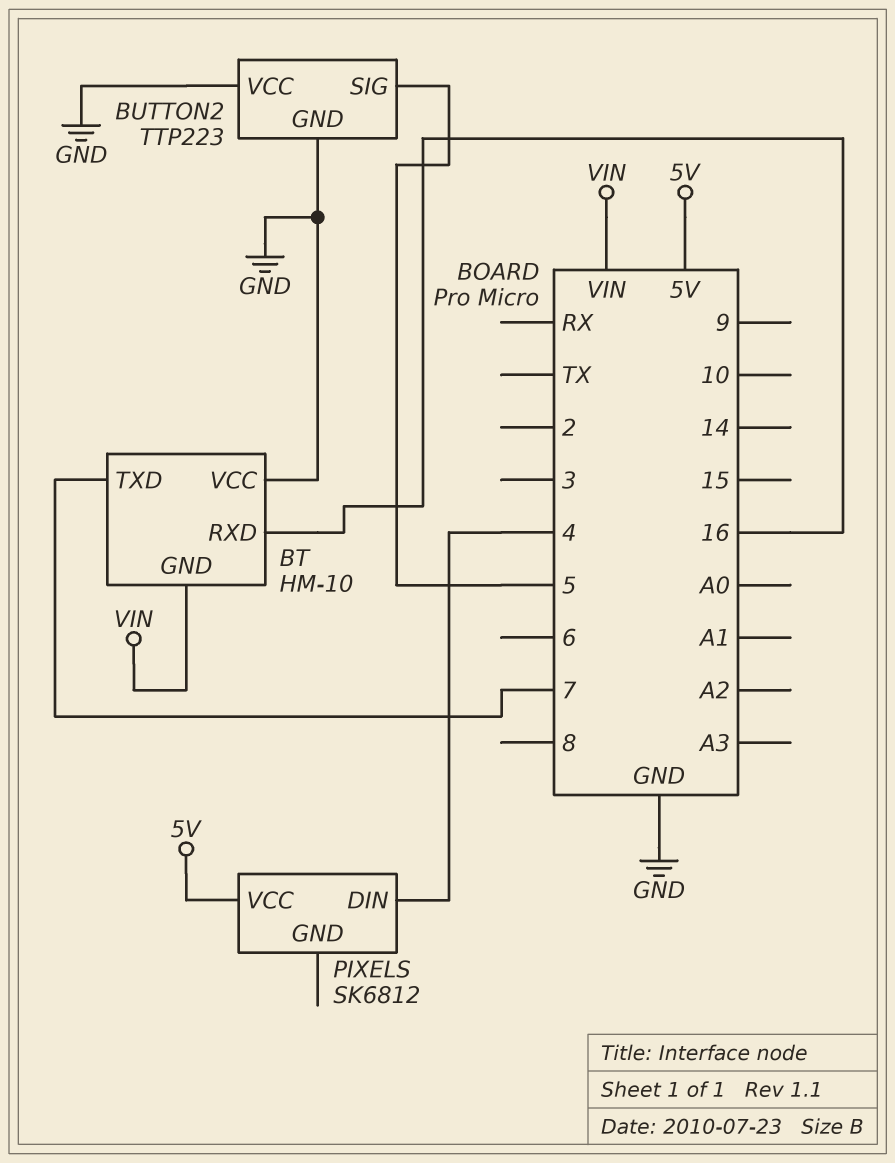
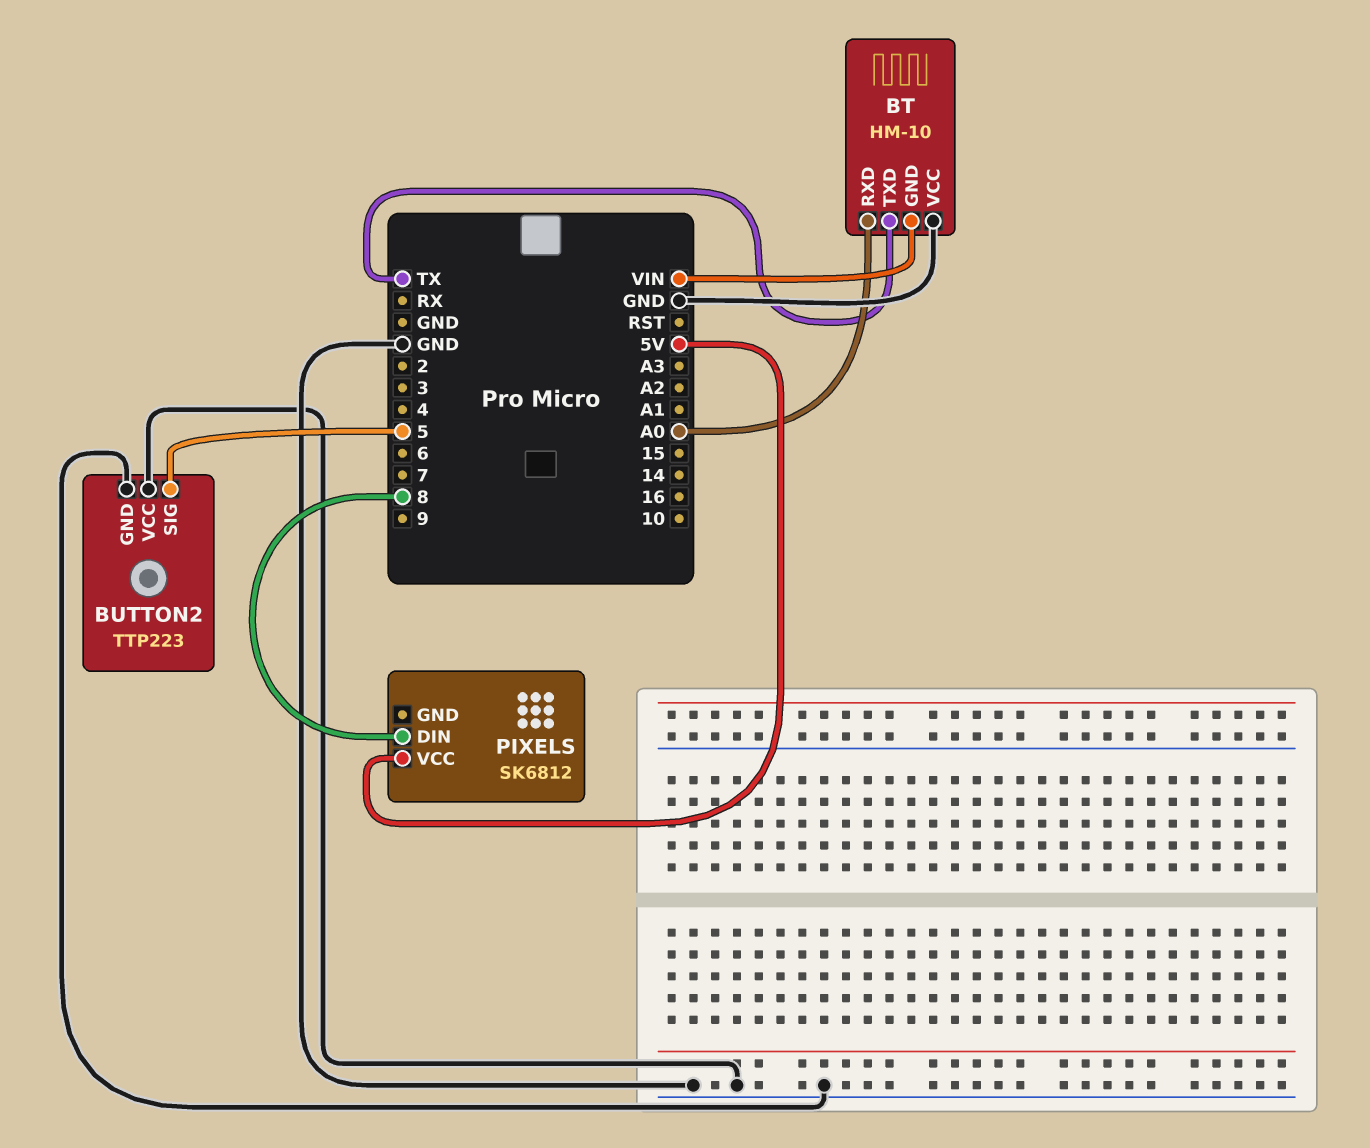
BT pin RXD: 16 -> A0
BT pin TXD: 7 -> TX
PIXELS pin DIN: 4 -> 8

